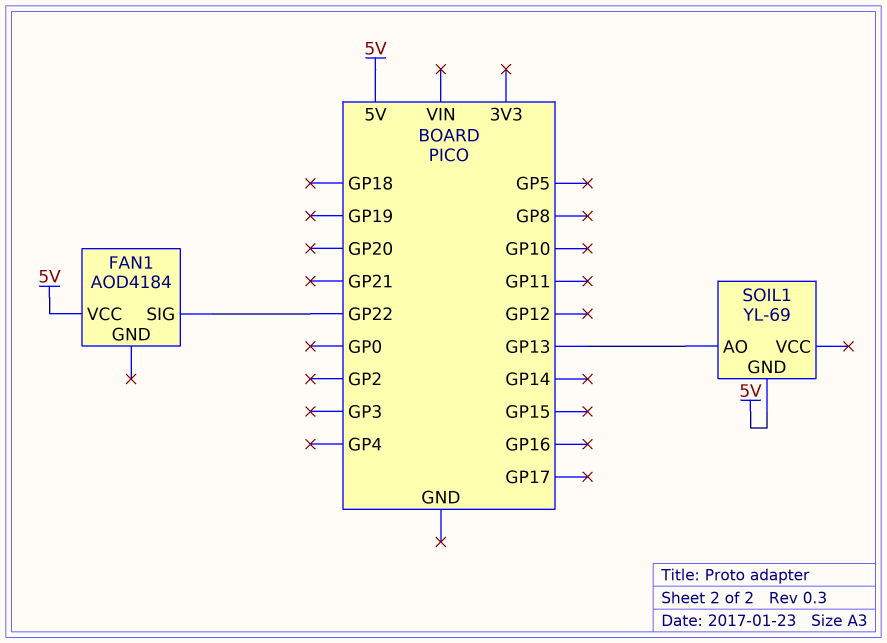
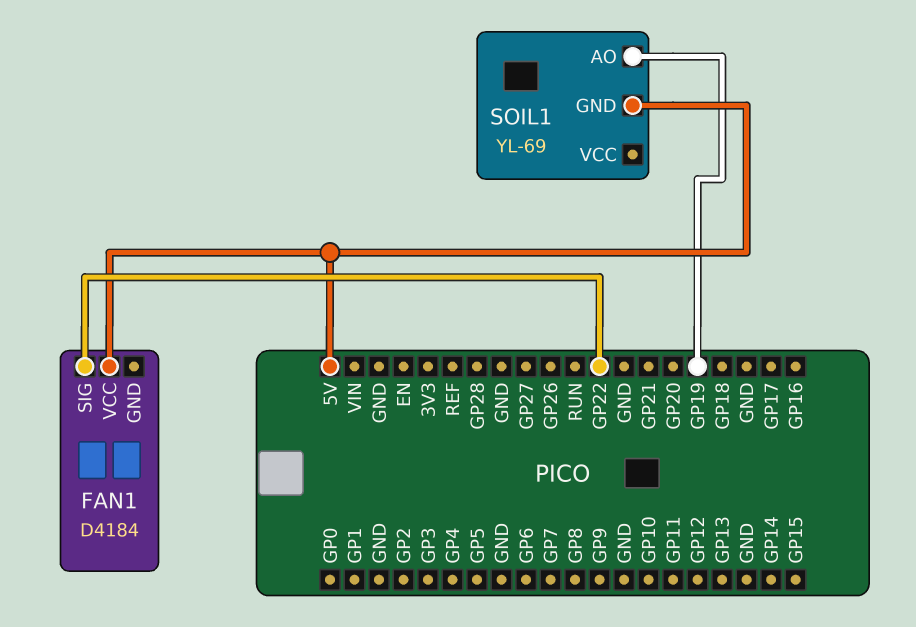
FAN1: AOD4184 -> D4184
SOIL1 pin AO: GP13 -> GP19

